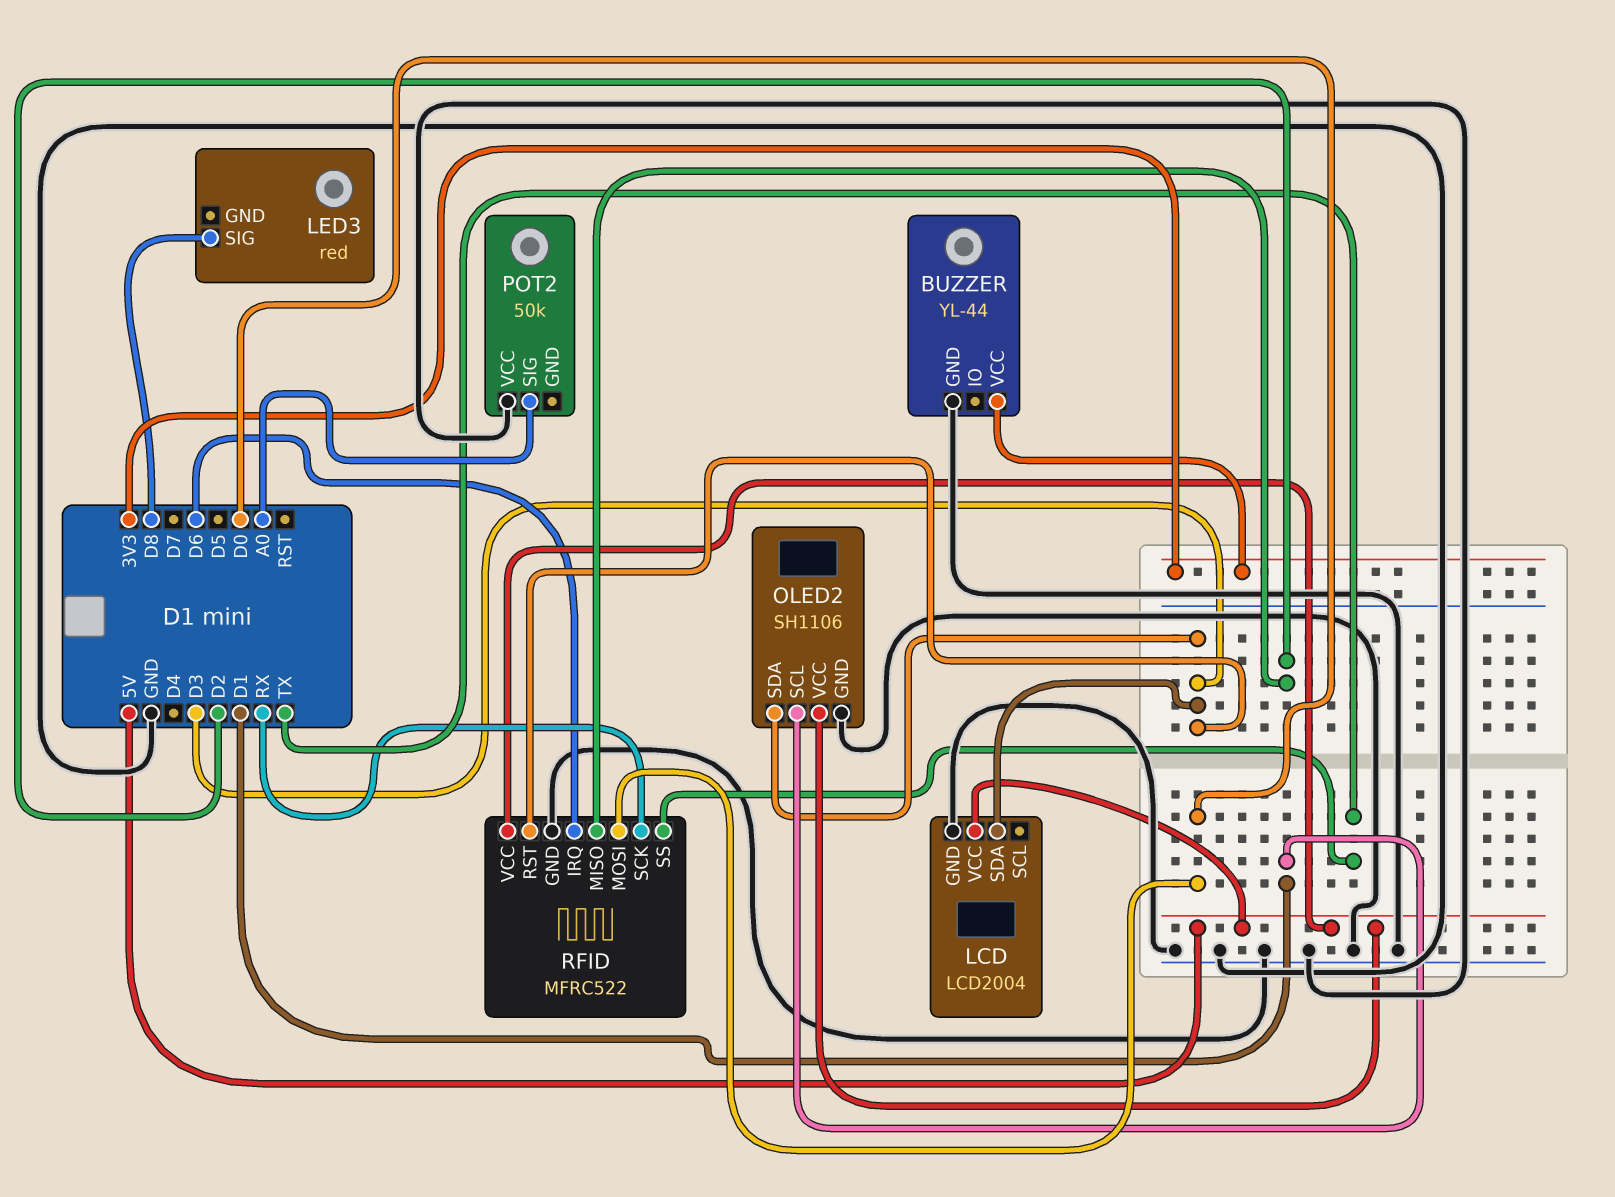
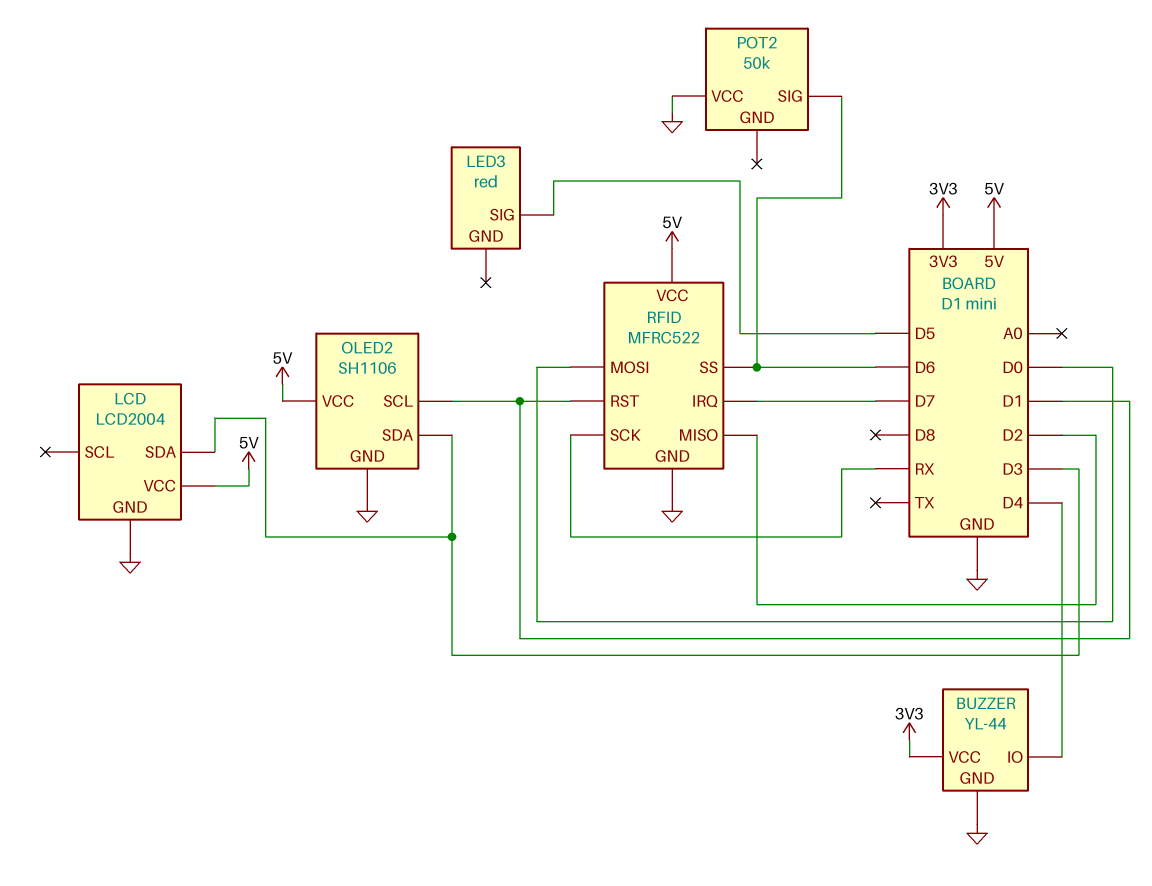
BUZZER pin IO: none -> D4
LED3 pin SIG: D8 -> D5
POT2 pin SIG: A0 -> D6
RFID pin IRQ: D6 -> D7
RFID pin RST: D3 -> D1
RFID pin SS: TX -> D6

